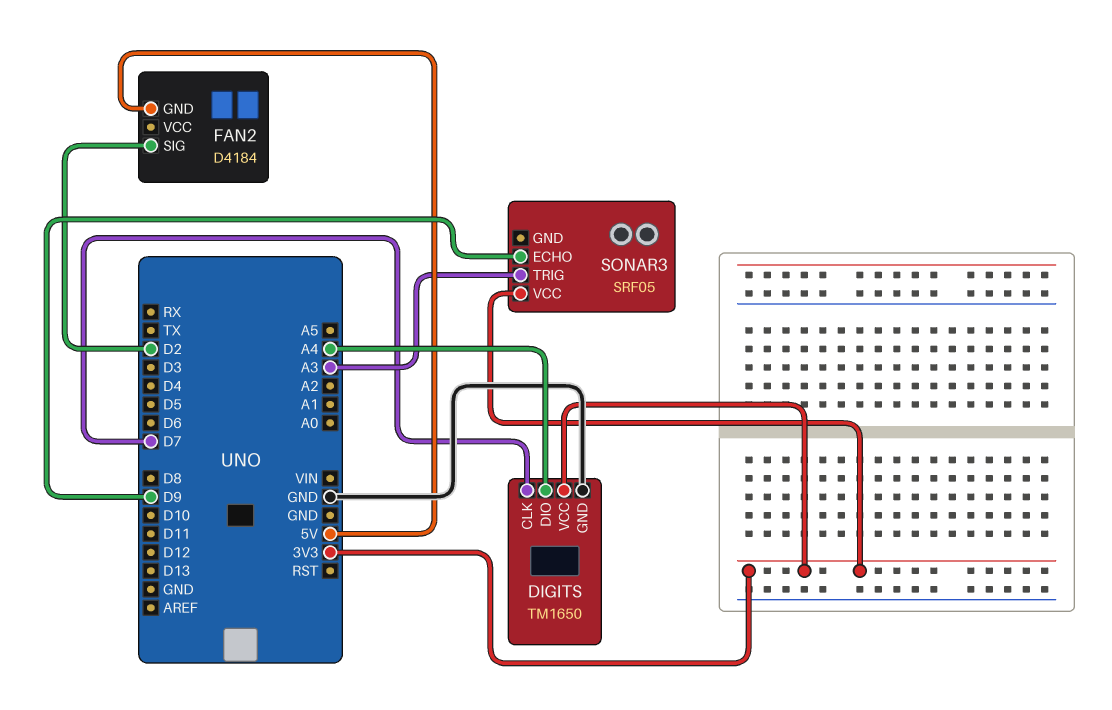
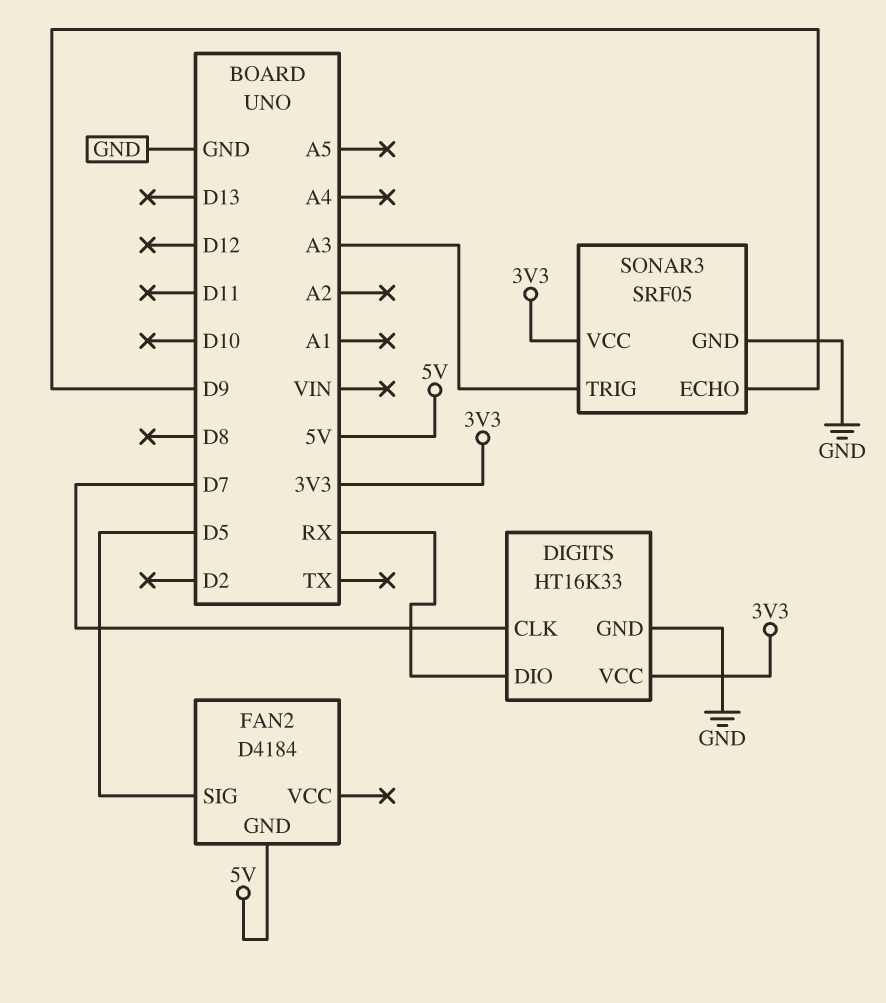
DIGITS: TM1650 -> HT16K33
DIGITS pin DIO: A4 -> RX
FAN2 pin SIG: D2 -> D5
SONAR3 pin GND: none -> GND

